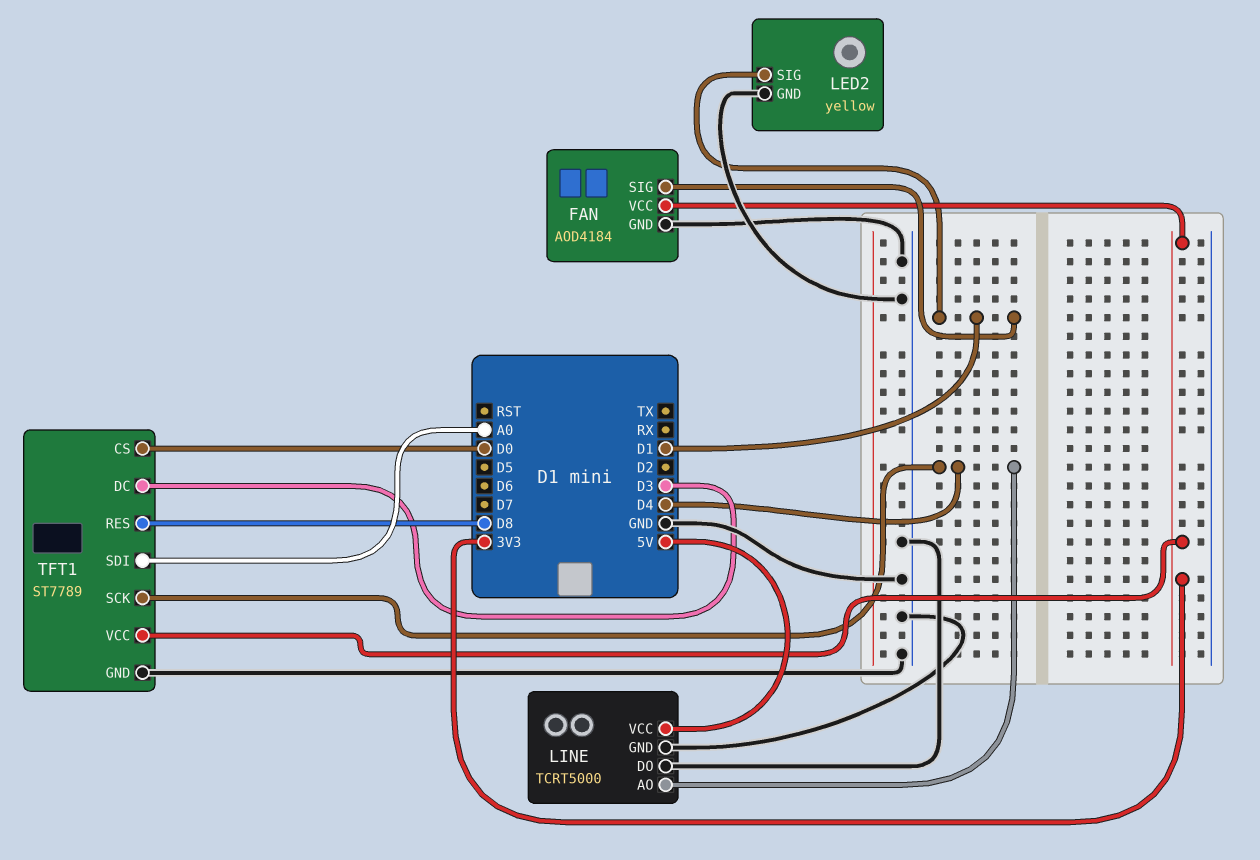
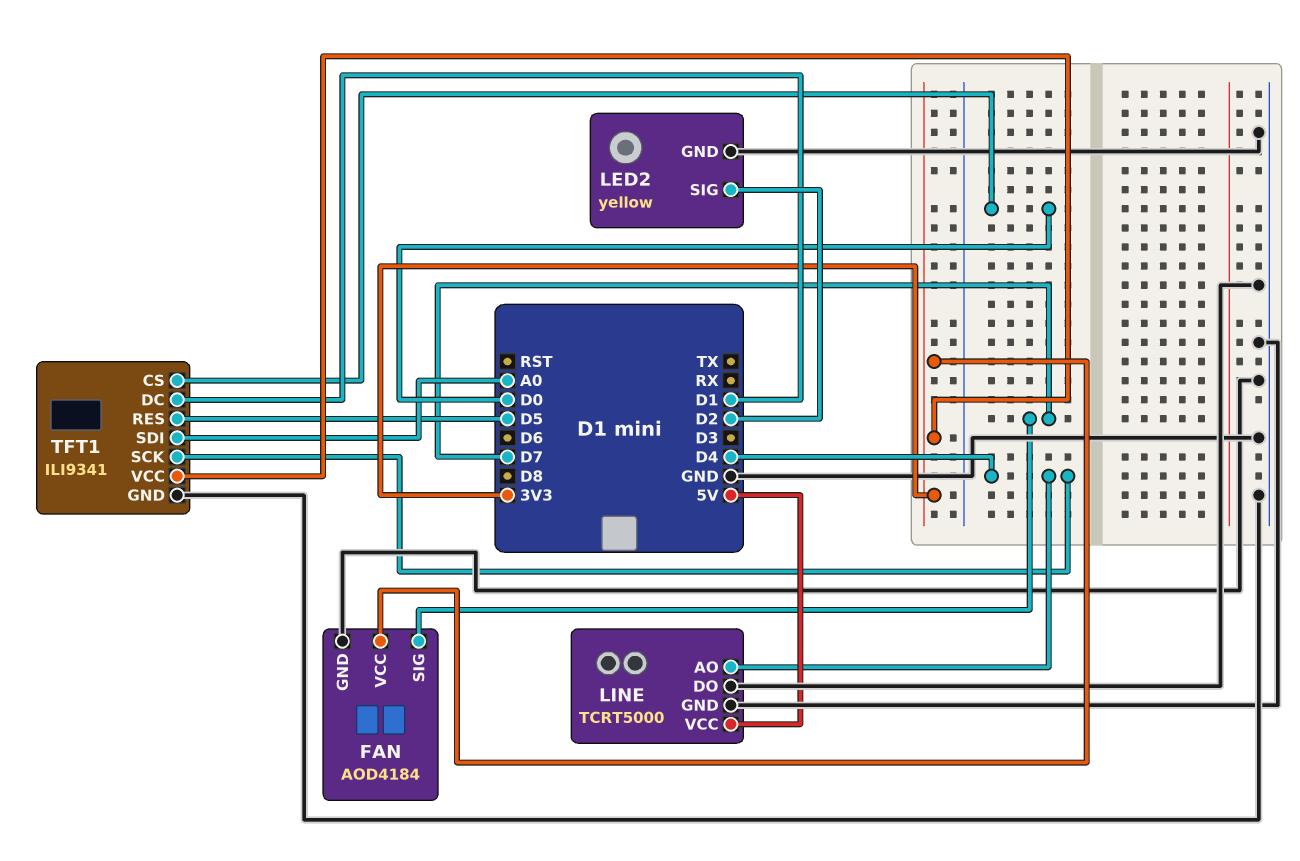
FAN pin SIG: D1 -> D7
LED2 pin SIG: D1 -> D2
TFT1: ST7789 -> ILI9341
TFT1 pin DC: D3 -> D1
TFT1 pin RES: D8 -> D5

